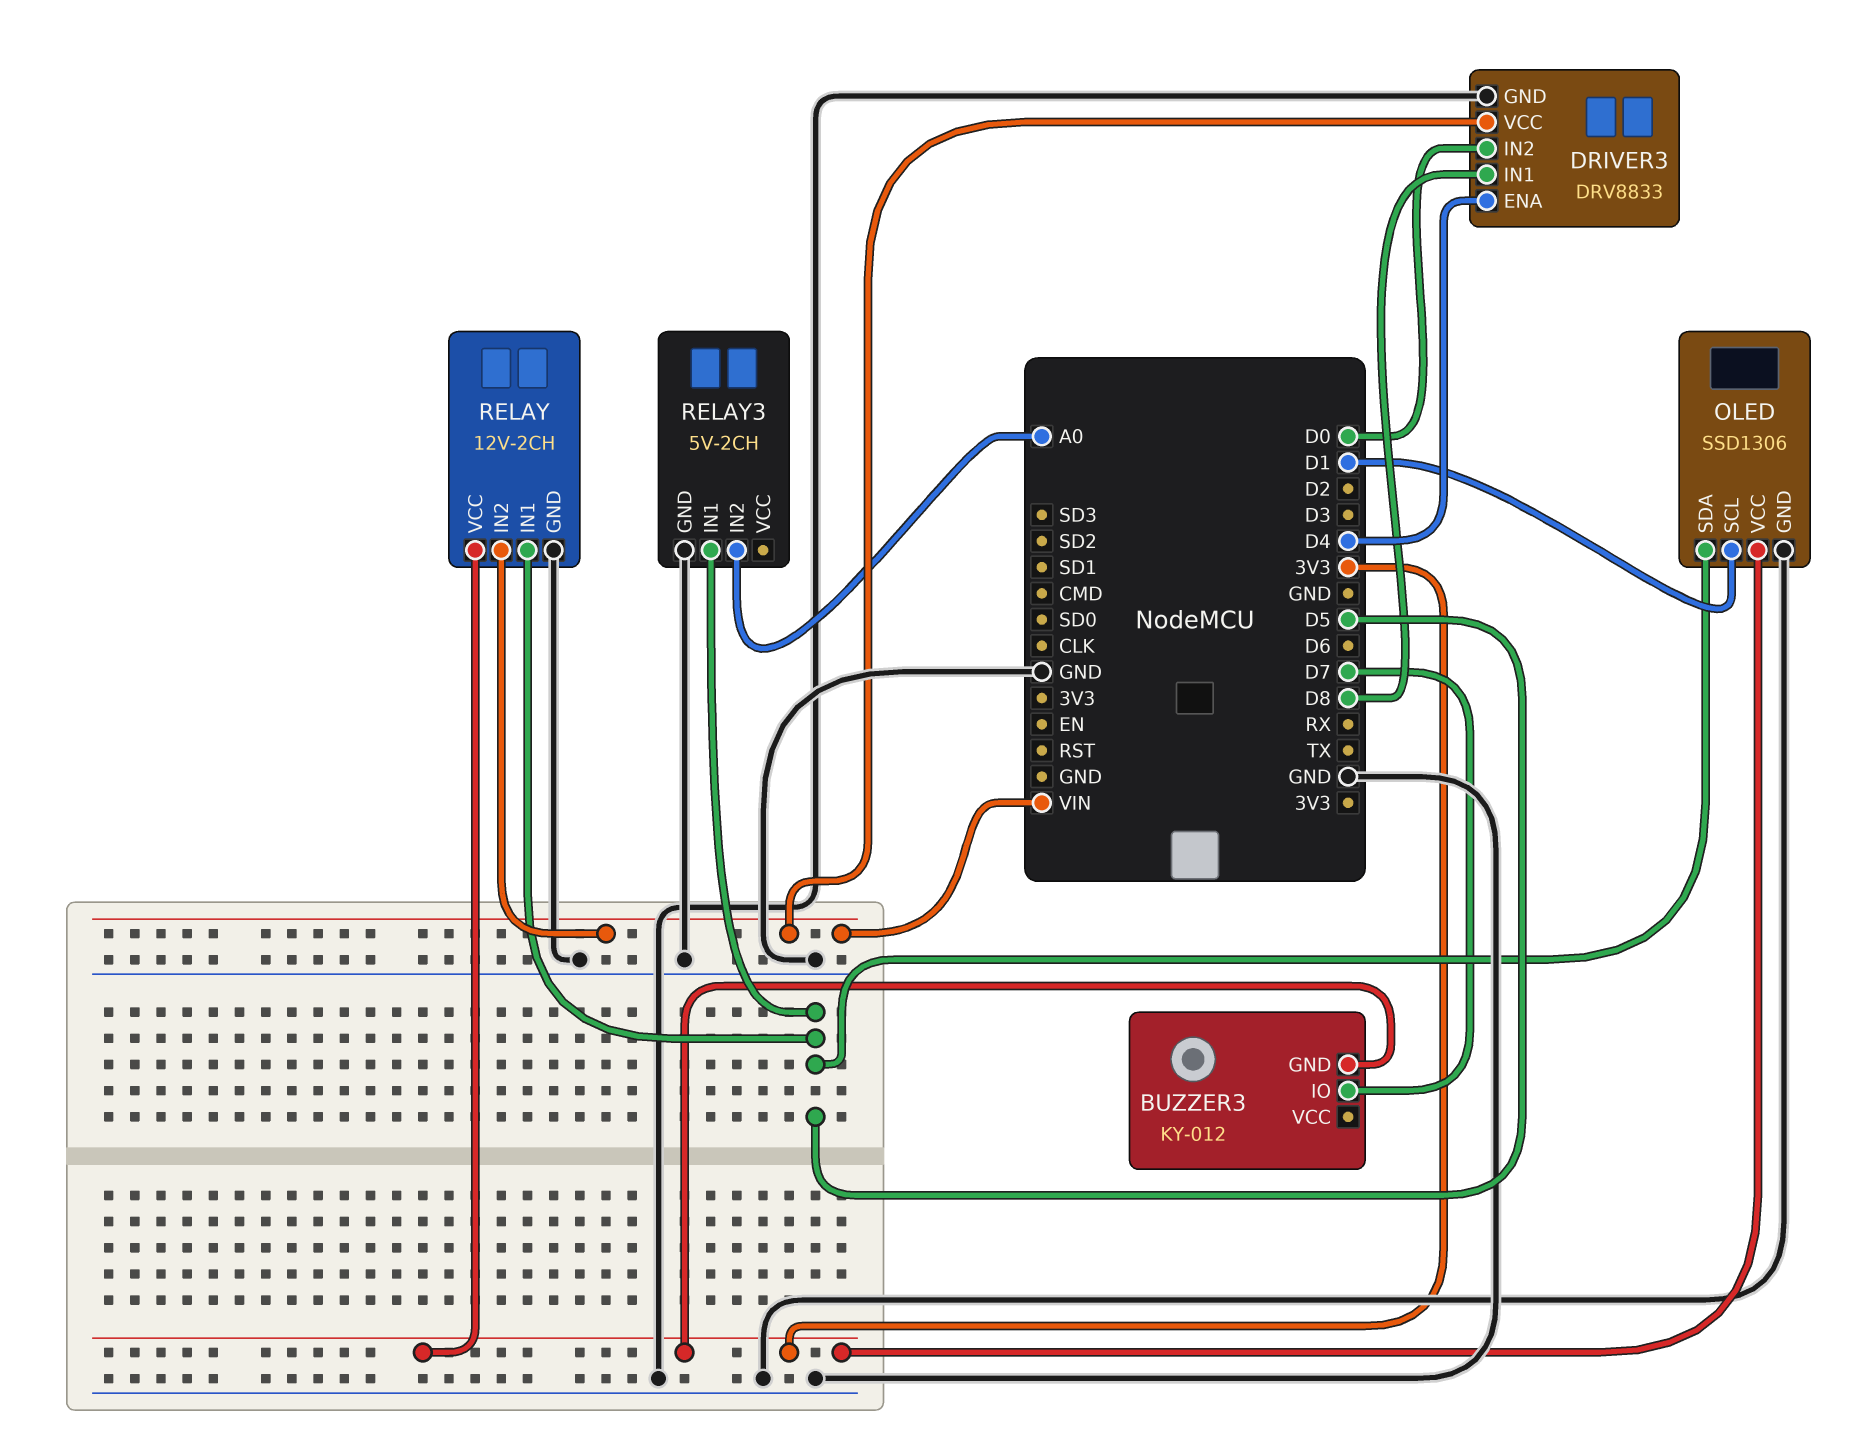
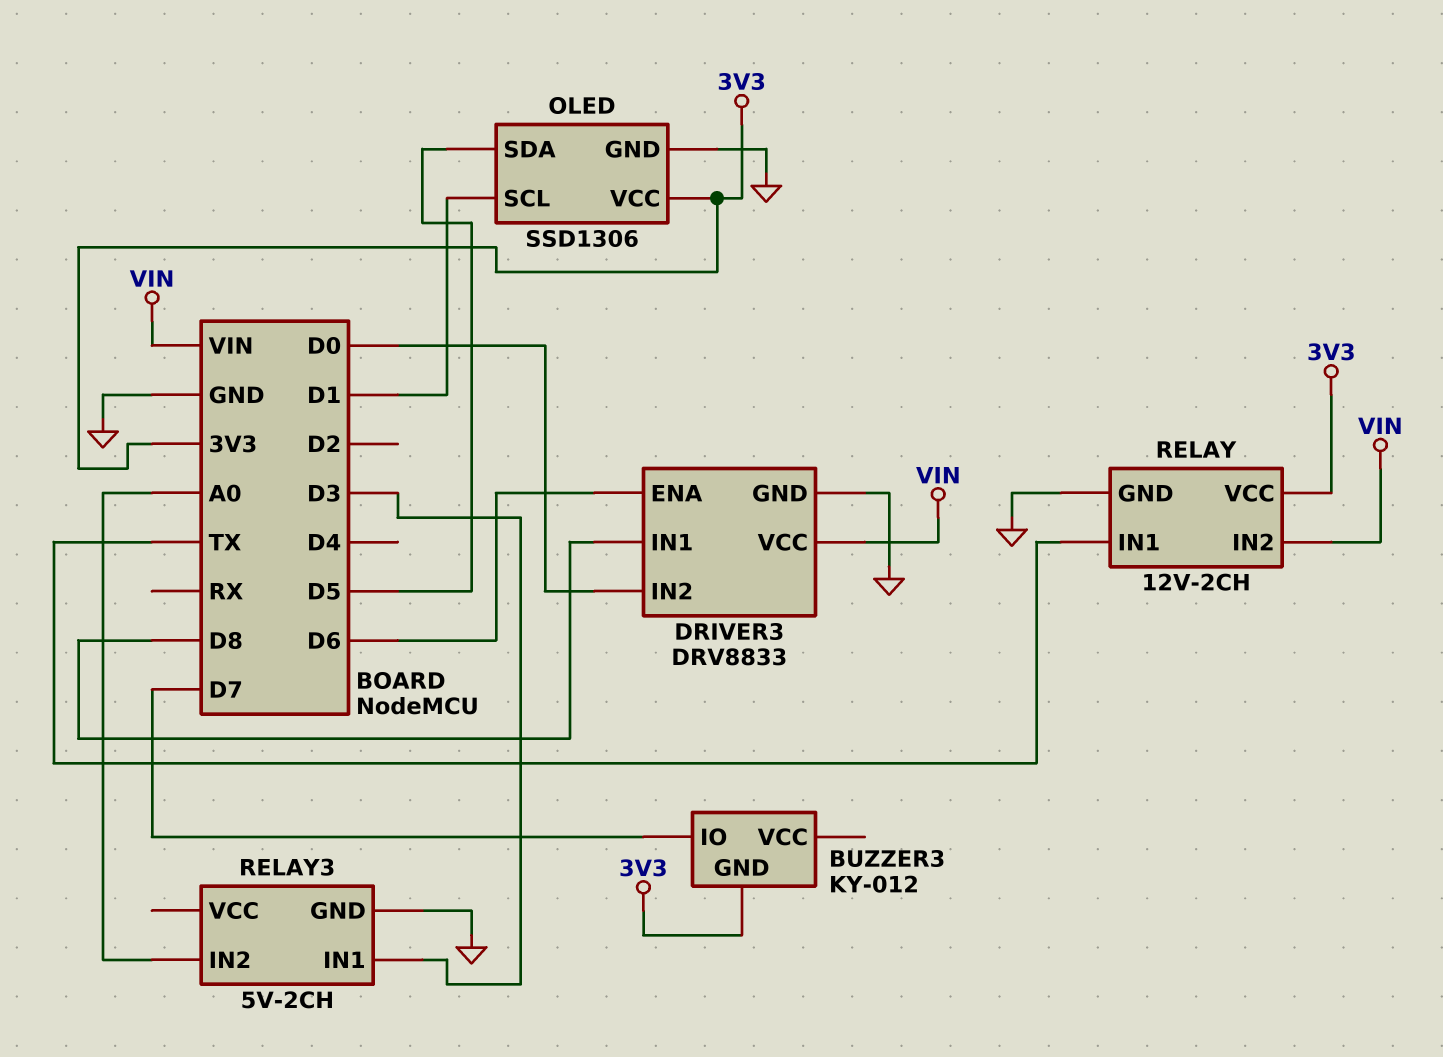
DRIVER3 pin ENA: D4 -> D6
RELAY pin IN1: D5 -> TX
RELAY3 pin IN1: D5 -> D3

